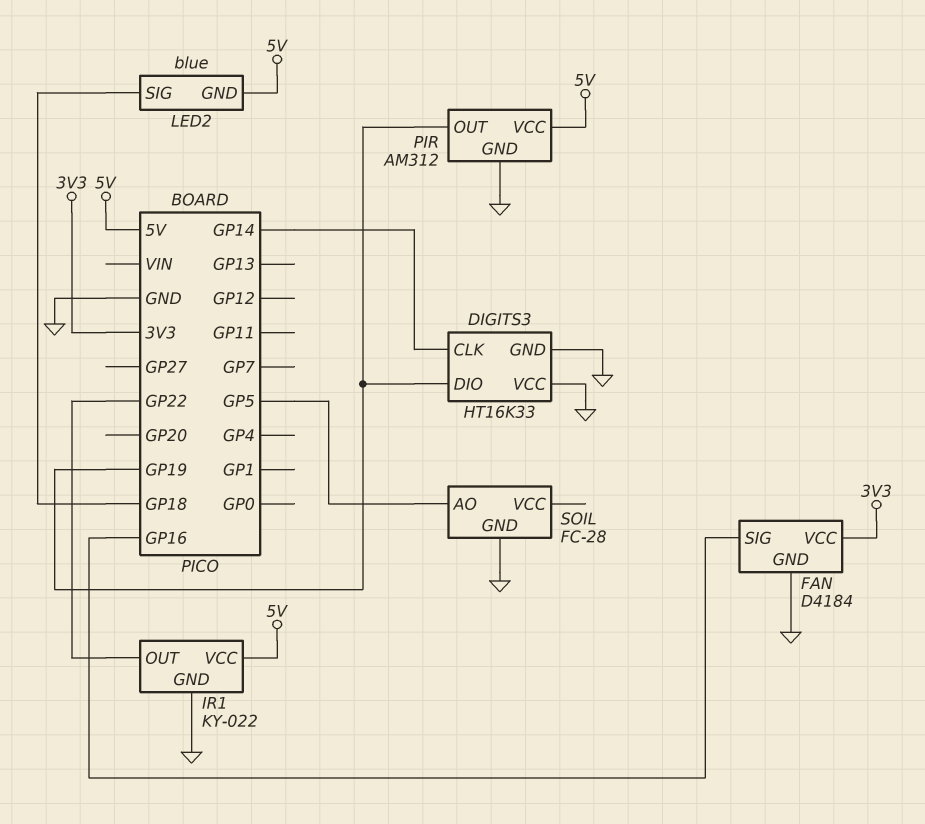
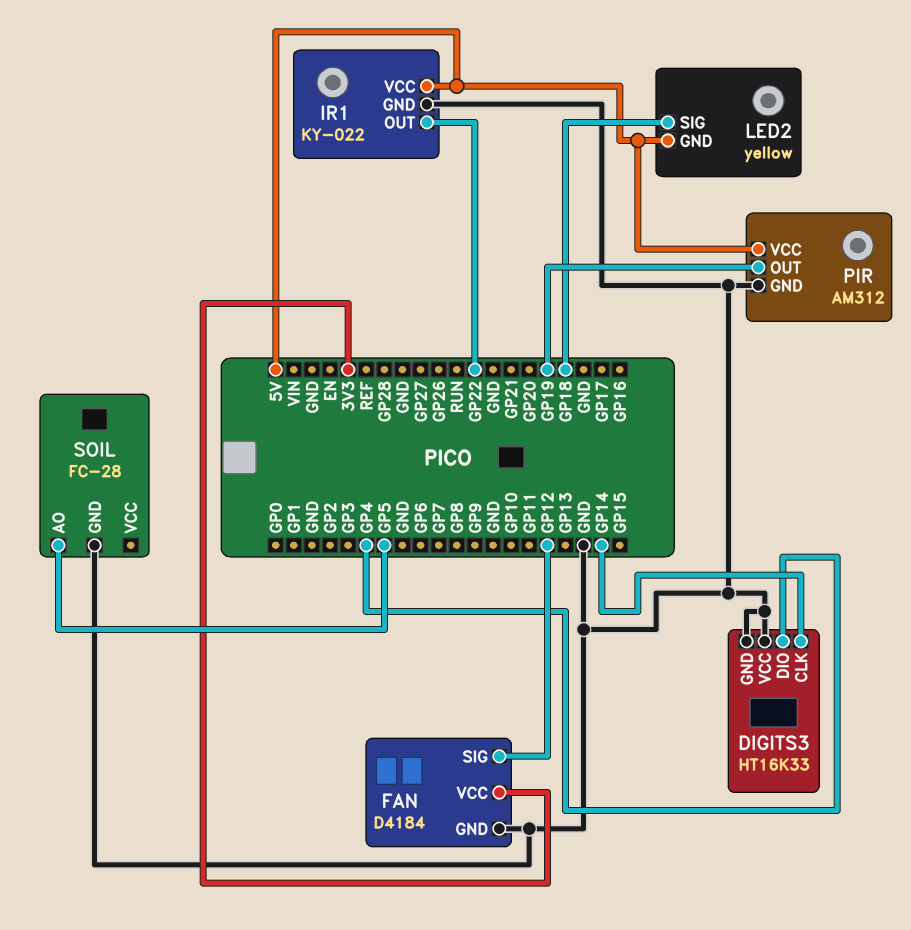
DIGITS3 pin DIO: GP19 -> GP4
FAN pin SIG: GP16 -> GP12
LED2: blue -> yellow

